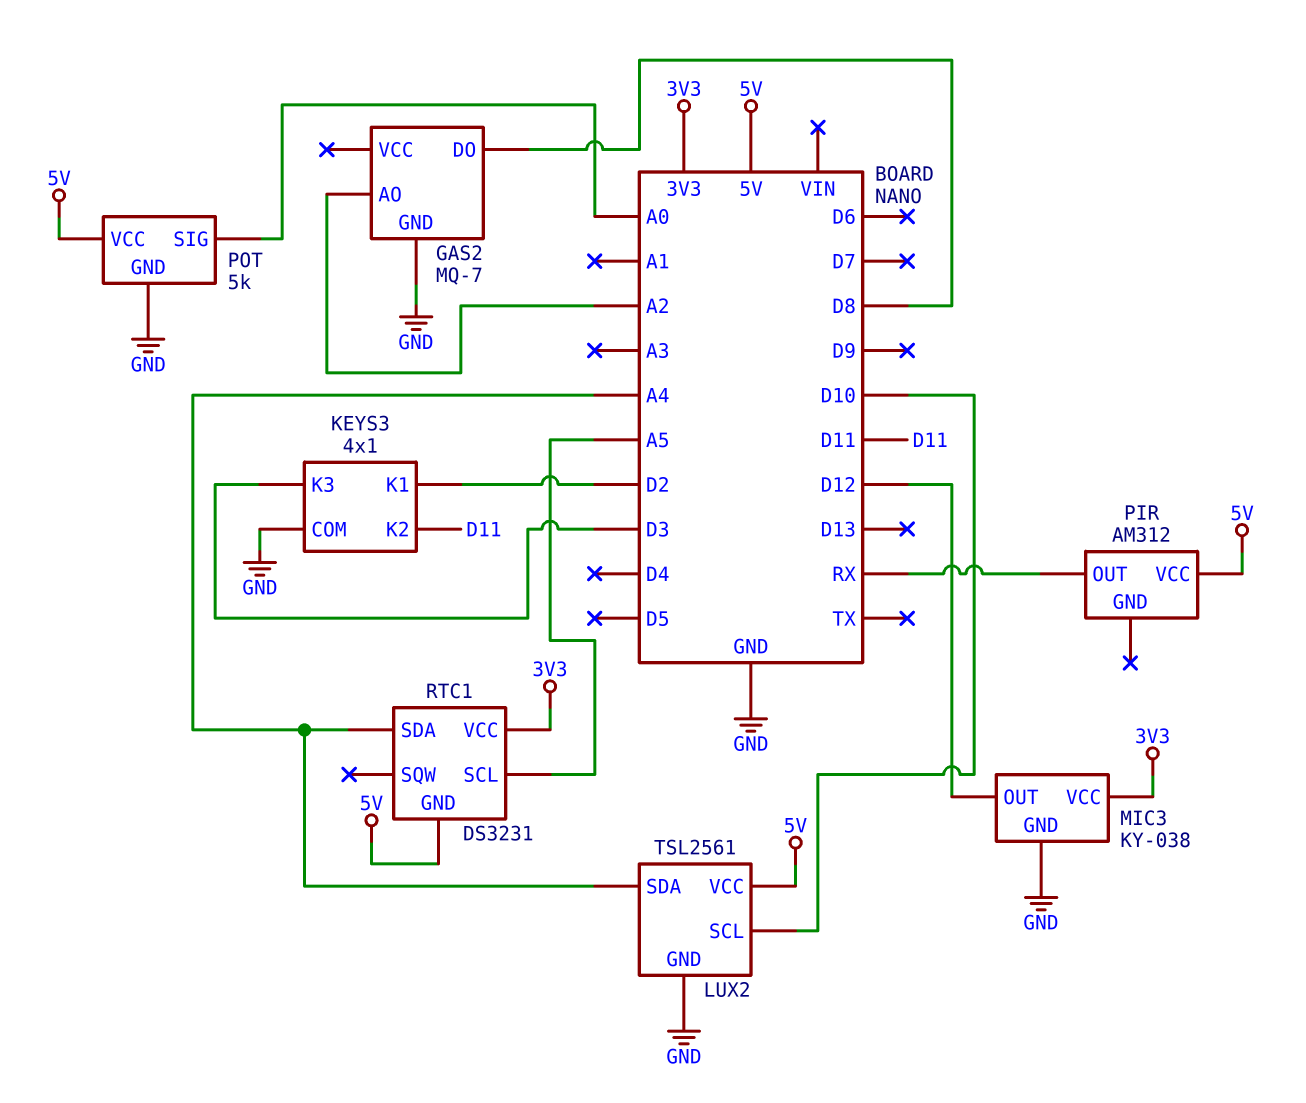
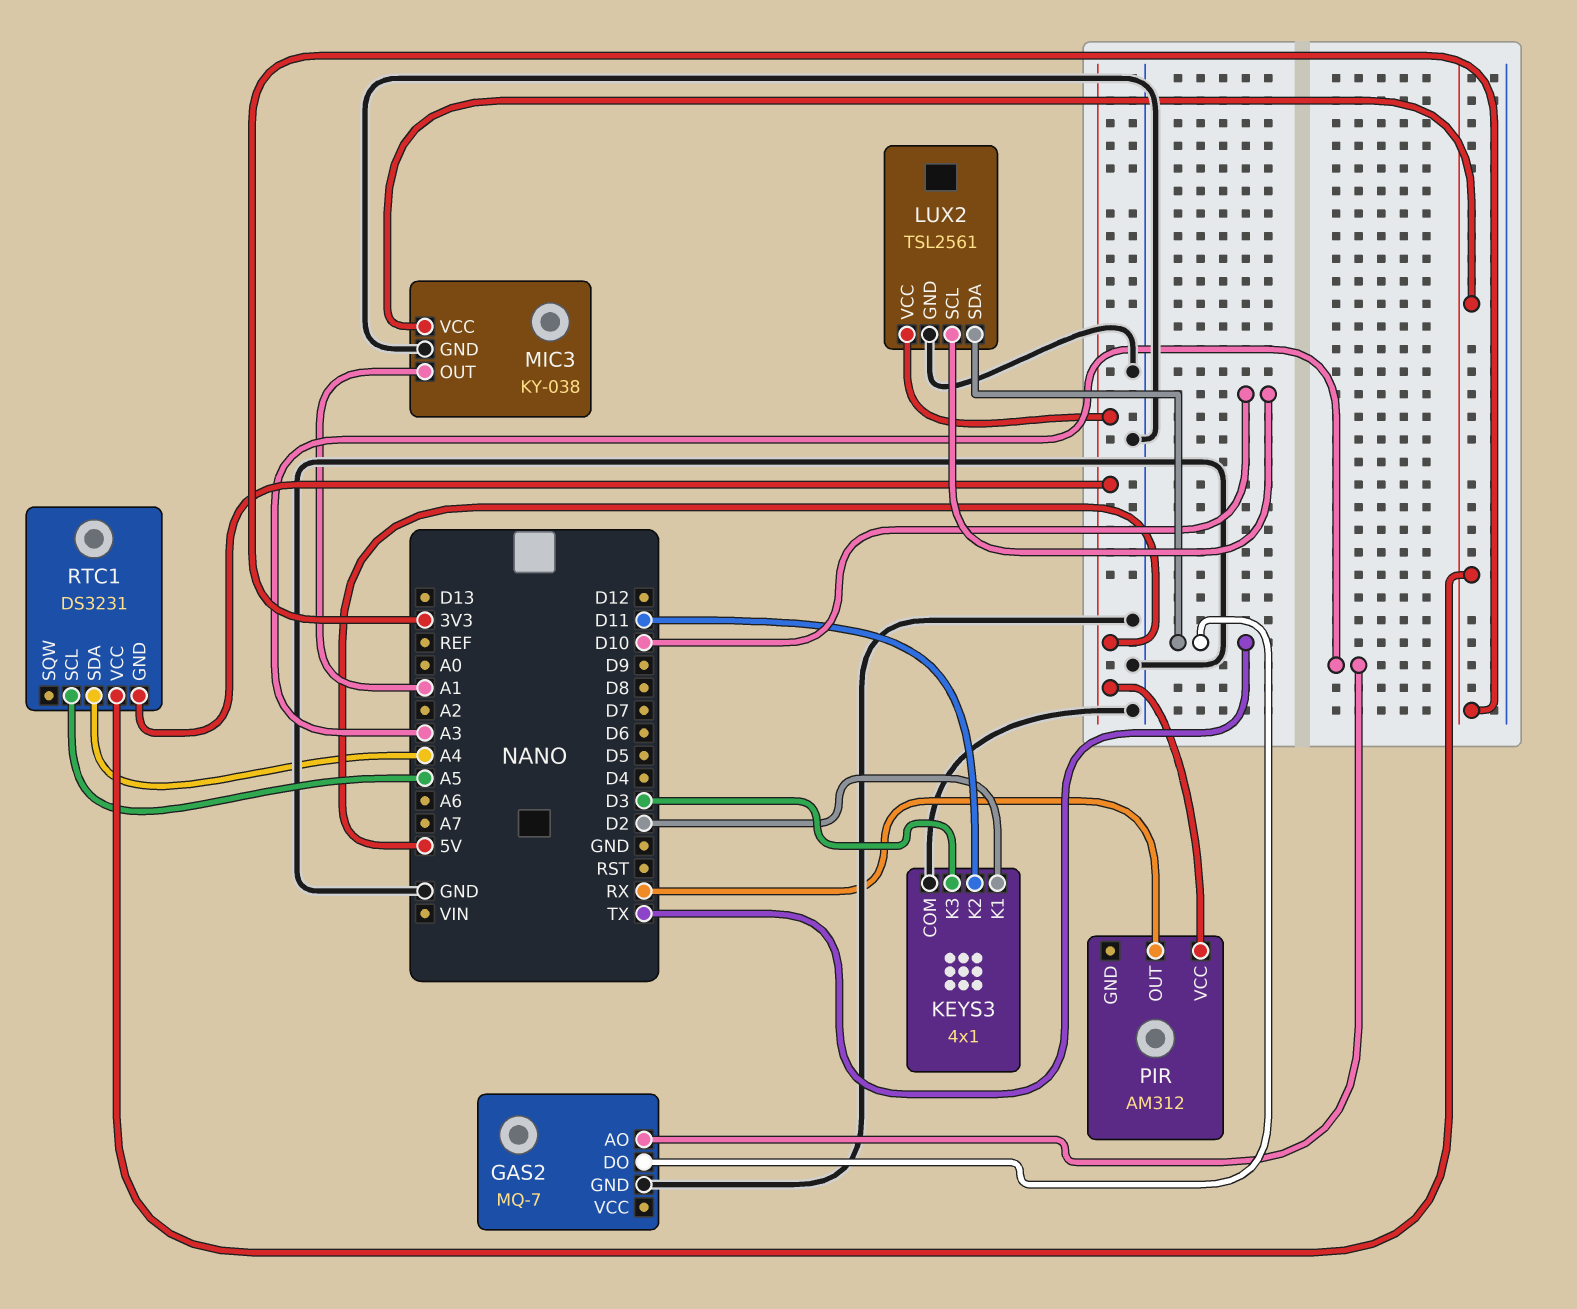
GAS2 pin AO: A2 -> A3
GAS2 pin DO: D8 -> TX
LUX2 pin SDA: A4 -> TX
MIC3 pin OUT: D12 -> A1
POT: 5k -> none
POT pin GND: GND -> none
POT pin SIG: A0 -> none
POT pin VCC: 5V -> none

